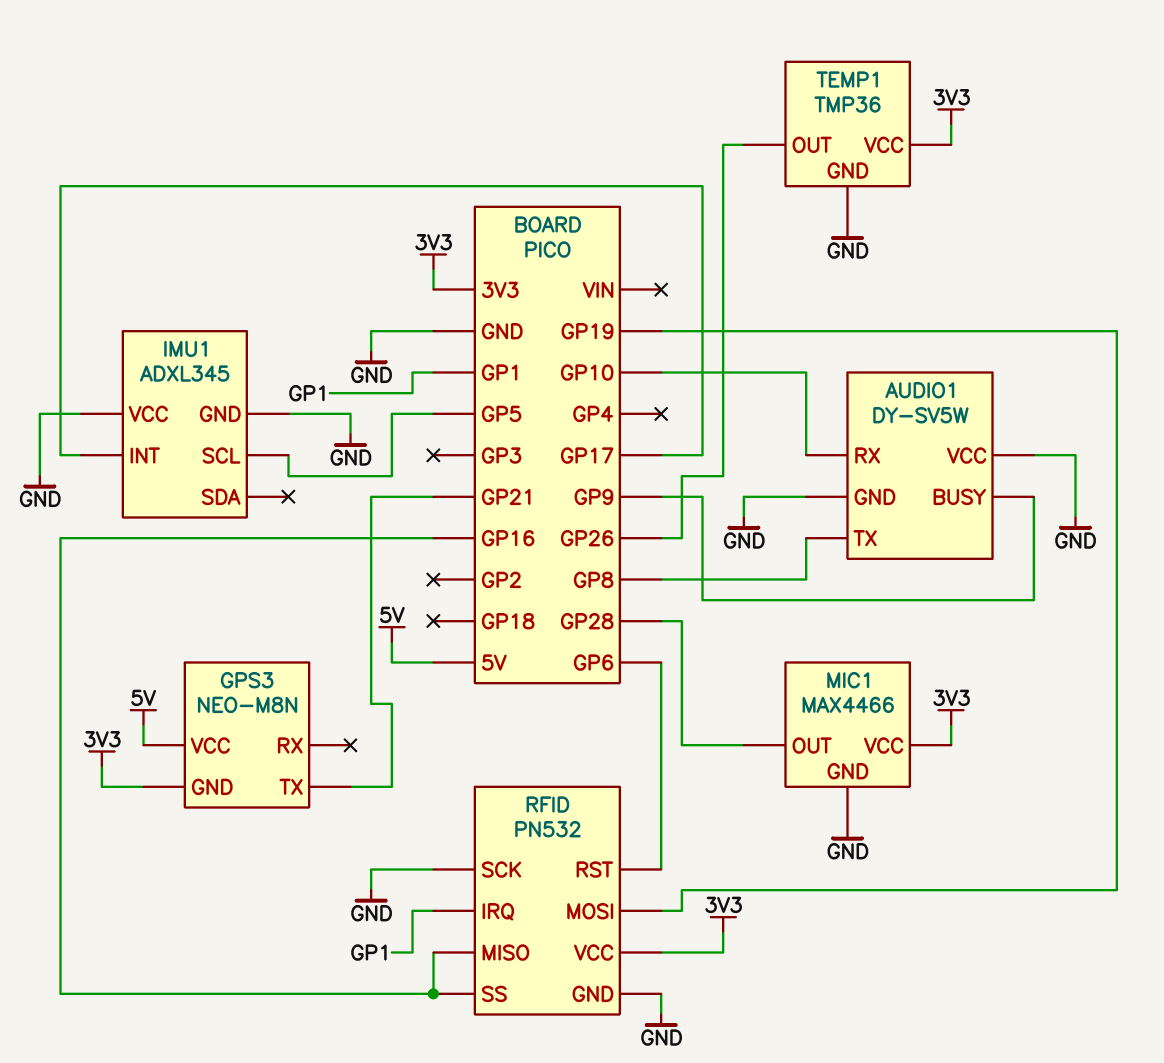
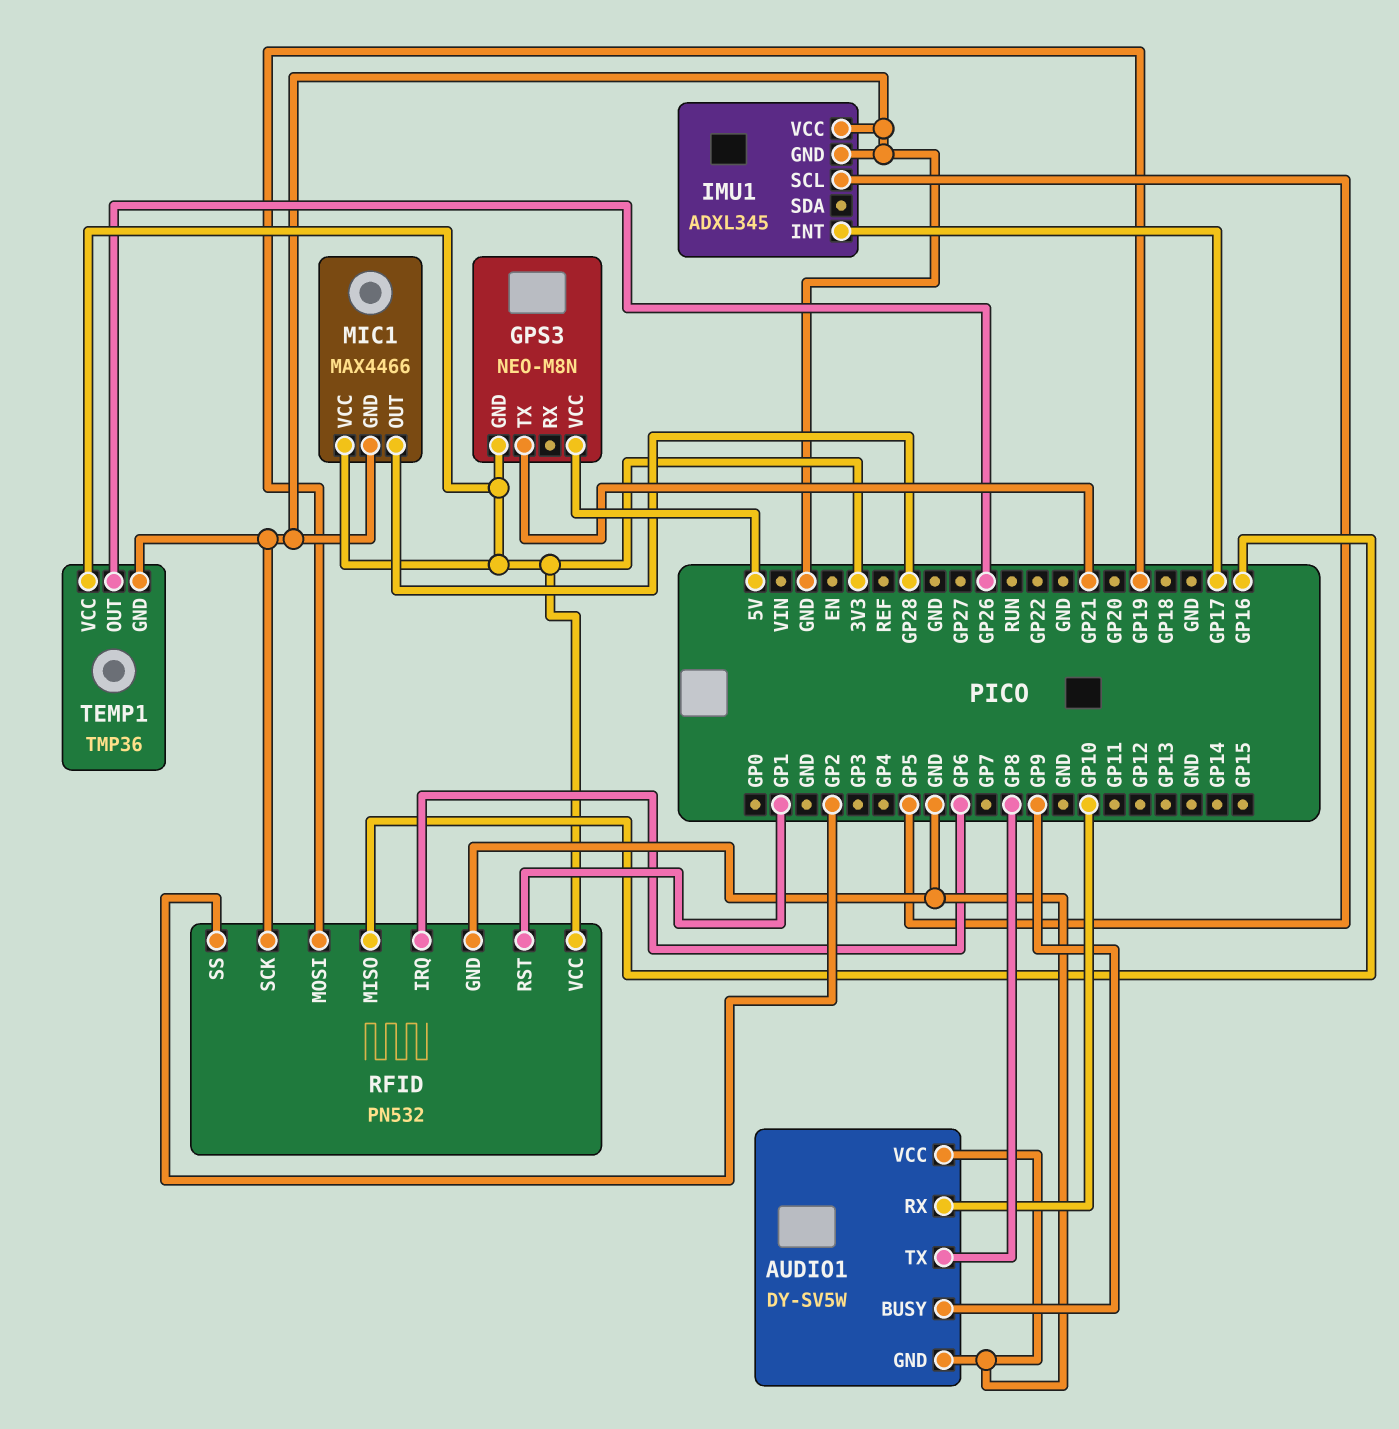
RFID pin IRQ: GP1 -> GP6
RFID pin RST: GP6 -> GP1
RFID pin SS: GP16 -> GP2

